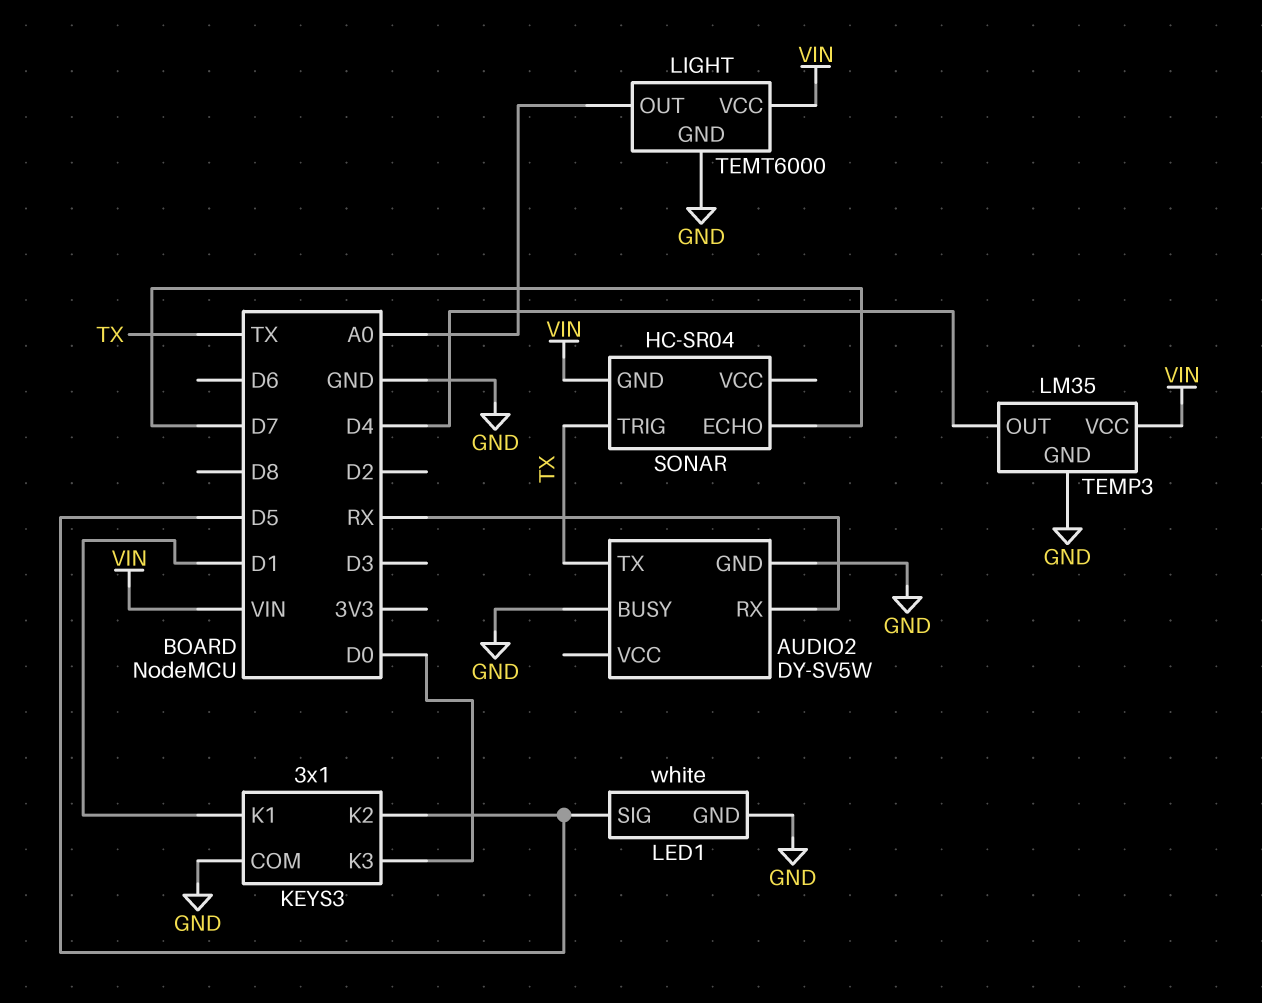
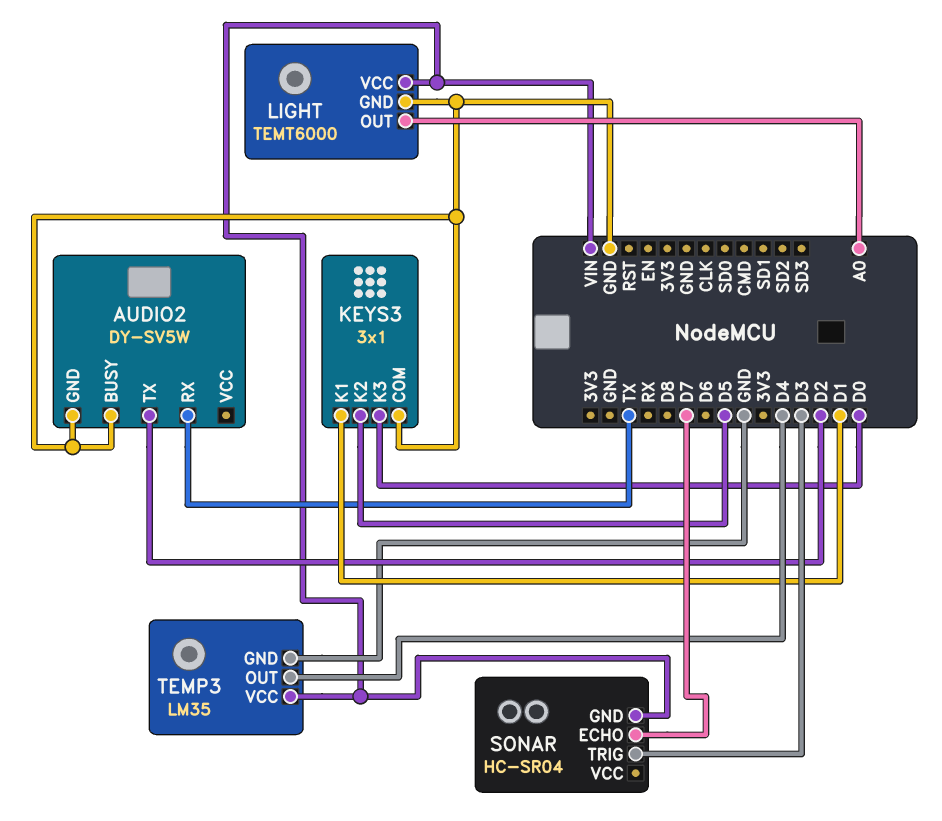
AUDIO2 pin RX: RX -> TX
AUDIO2 pin TX: TX -> D2
LED1: white -> none
LED1 pin GND: GND -> none
LED1 pin SIG: D5 -> none
SONAR pin TRIG: TX -> D3

